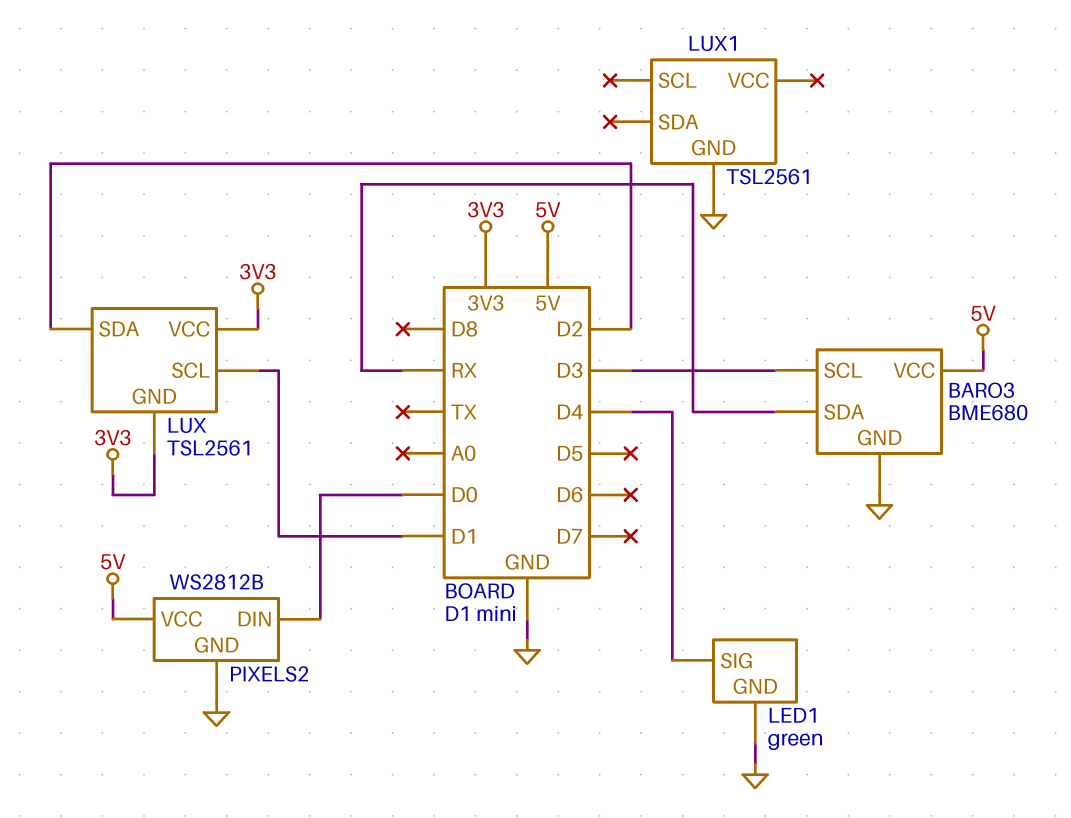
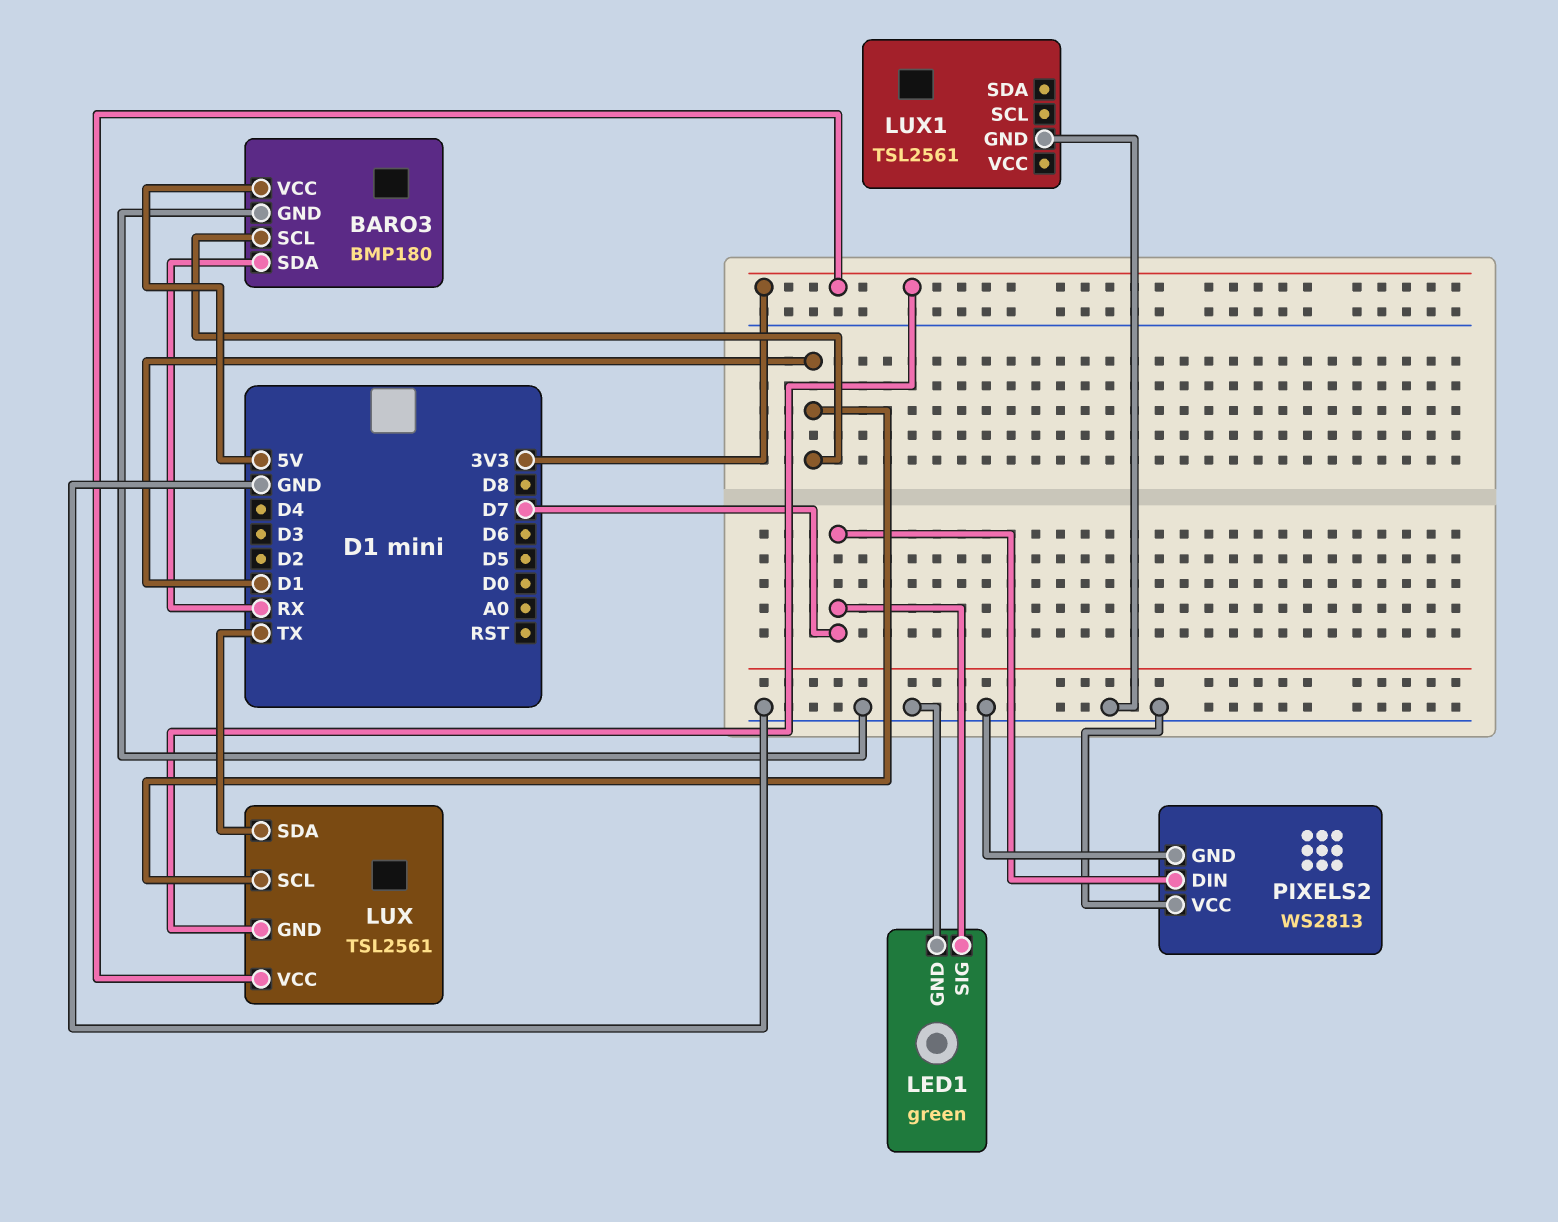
BARO3: BME680 -> BMP180
BARO3 pin SCL: D3 -> D1
LED1 pin SIG: D4 -> D7
LUX pin SDA: D2 -> TX
PIXELS2: WS2812B -> WS2813
PIXELS2 pin DIN: D0 -> D7
PIXELS2 pin VCC: 5V -> GND

